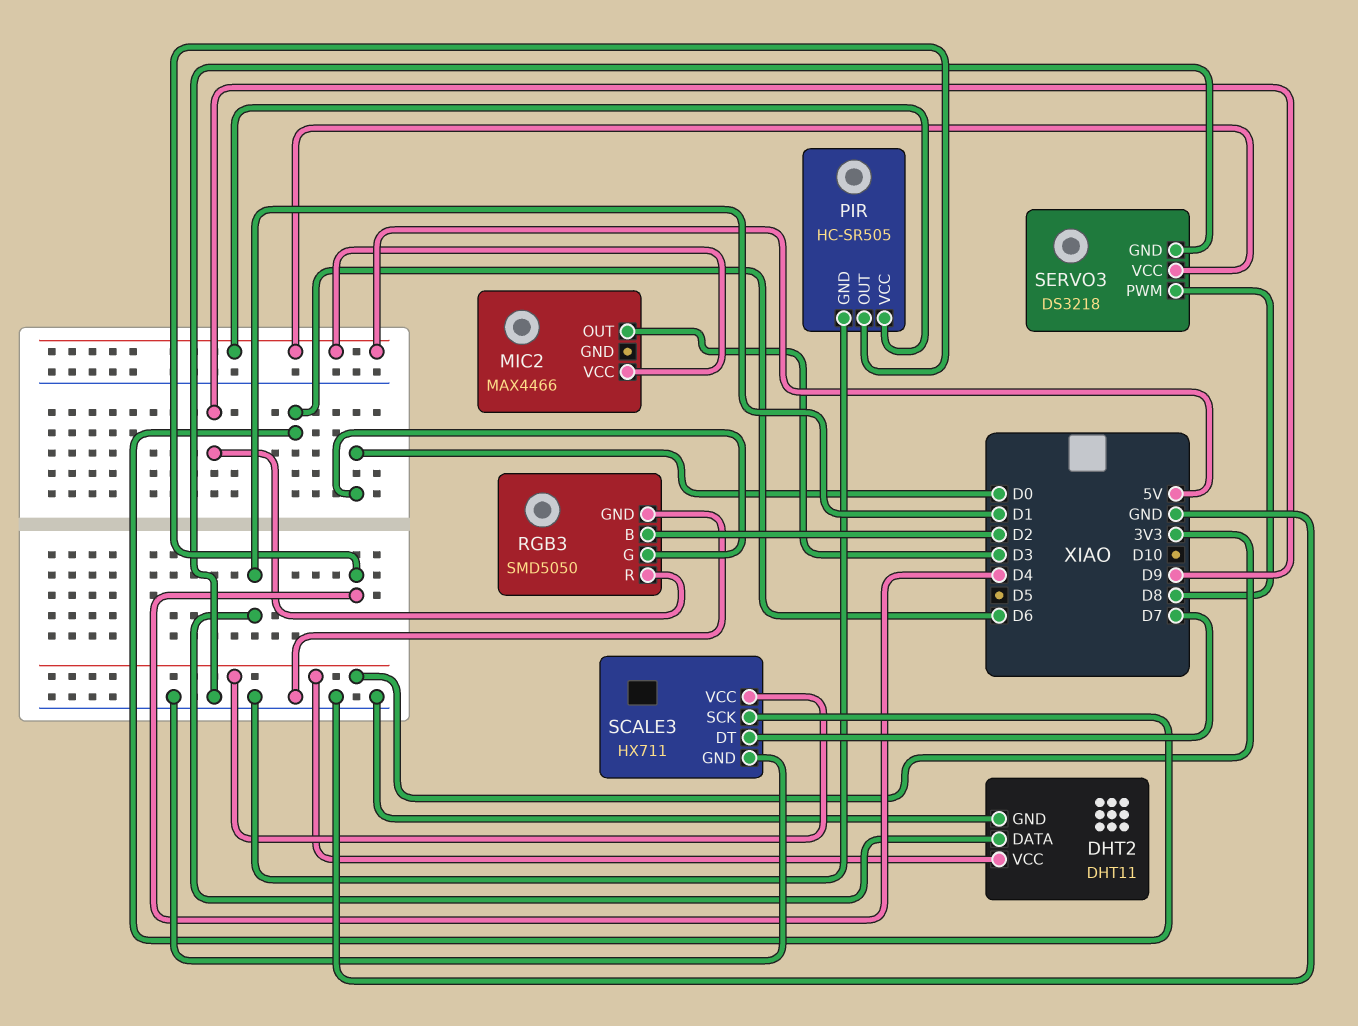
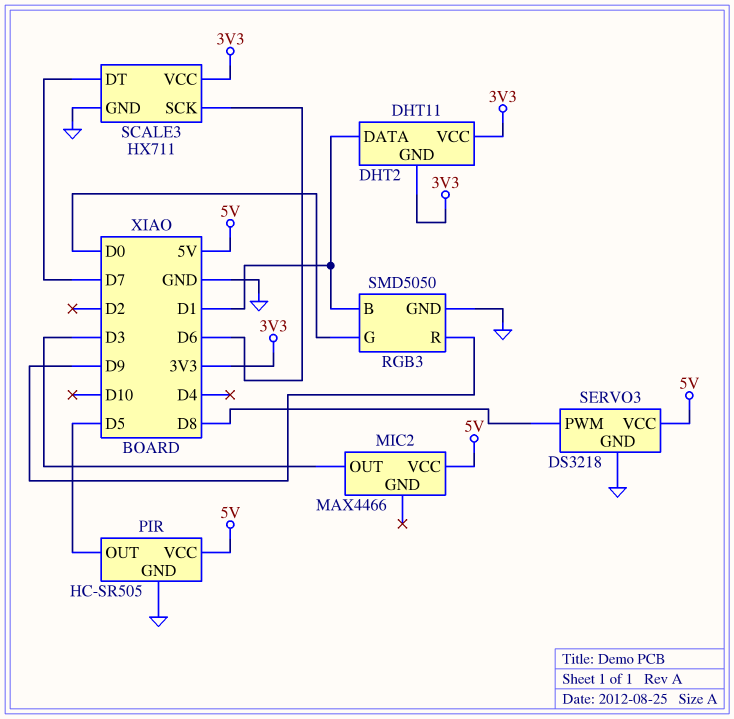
DHT2 pin GND: GND -> 3V3
PIR pin OUT: D4 -> D5
RGB3 pin B: D2 -> D1

